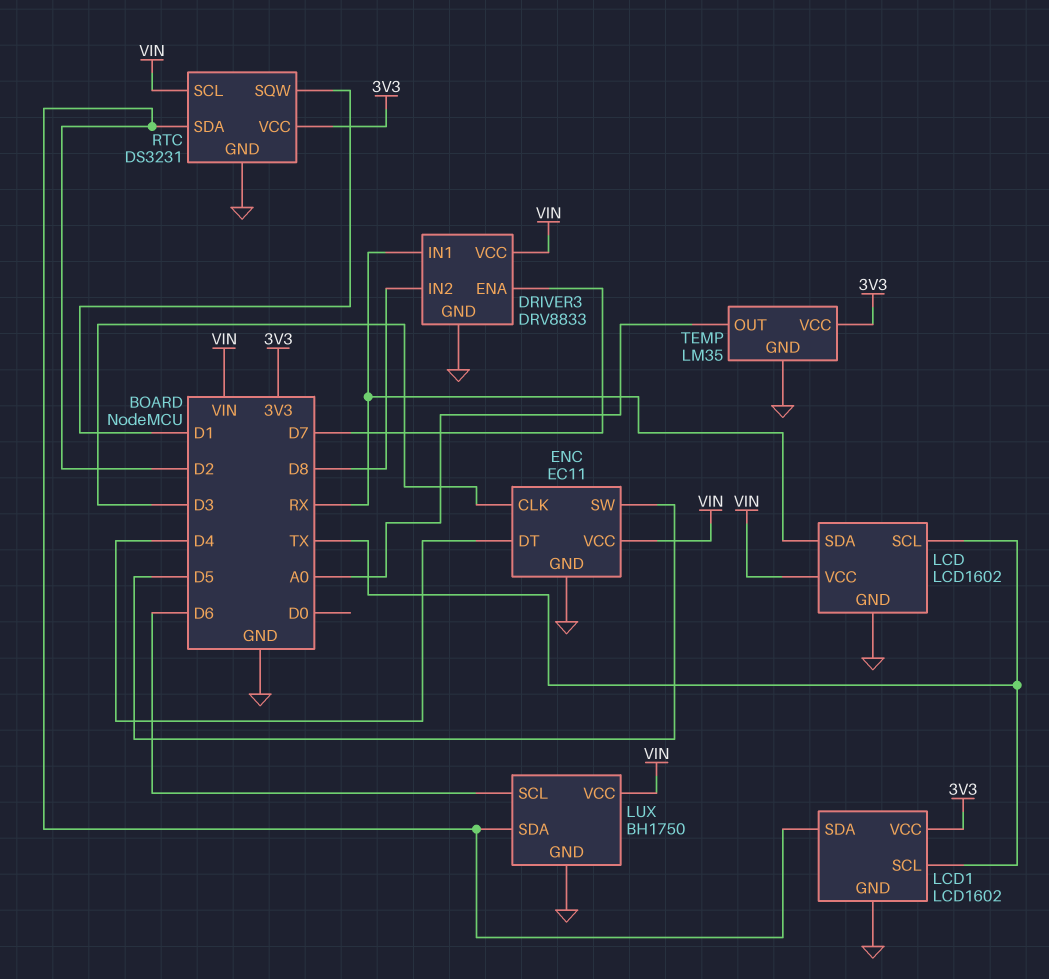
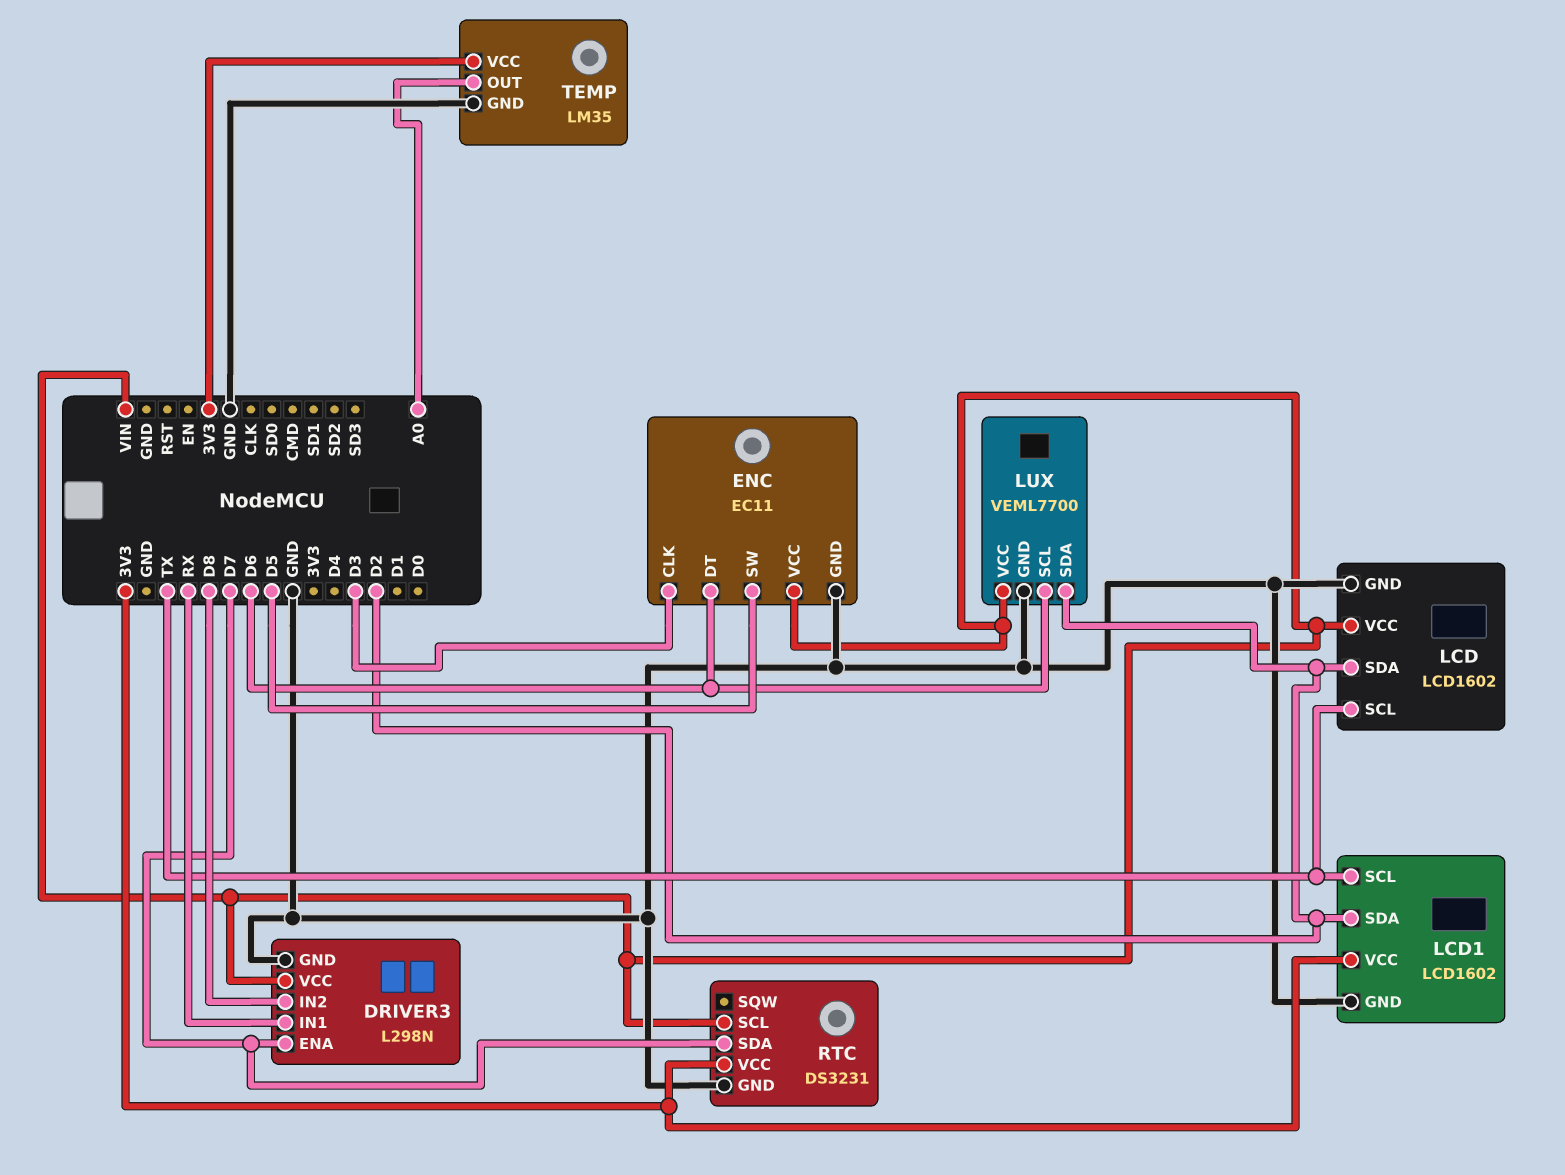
DRIVER3: DRV8833 -> L298N
ENC pin DT: D4 -> D6
LCD pin SDA: RX -> D2
LUX: BH1750 -> VEML7700
RTC pin SDA: D2 -> D7
RTC pin SQW: D1 -> none

